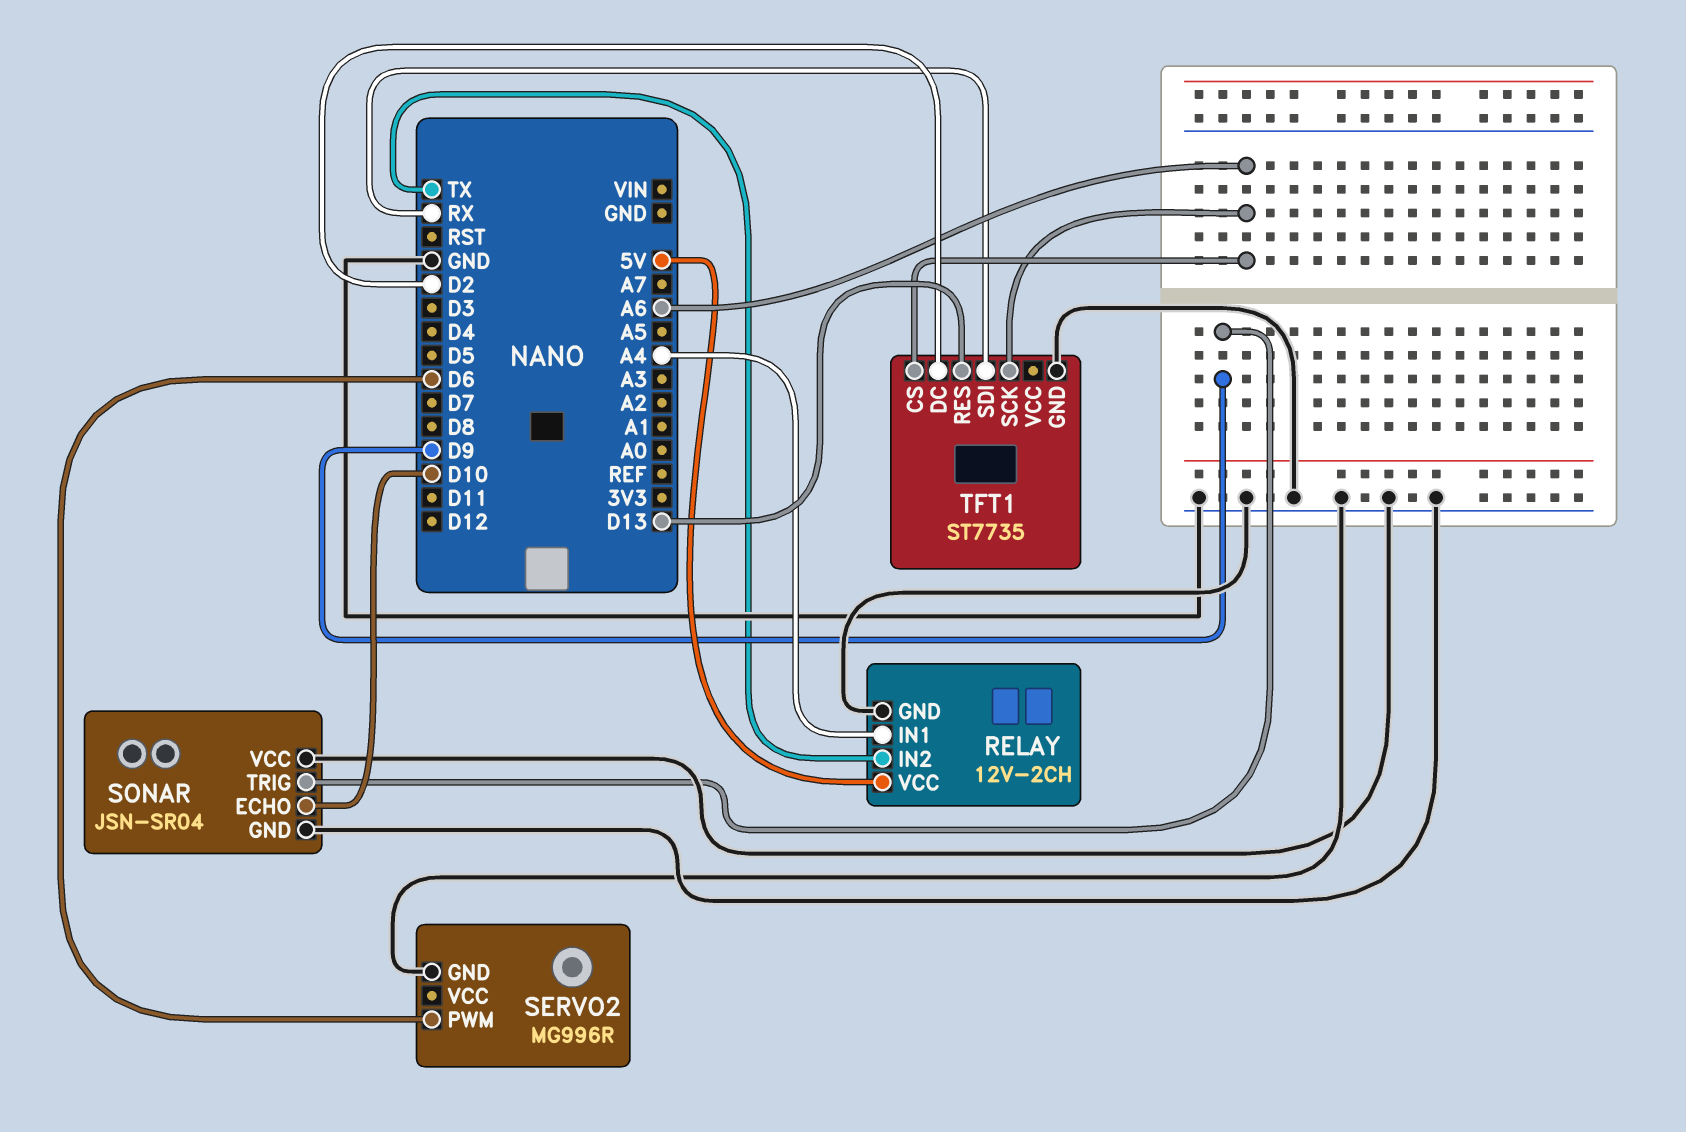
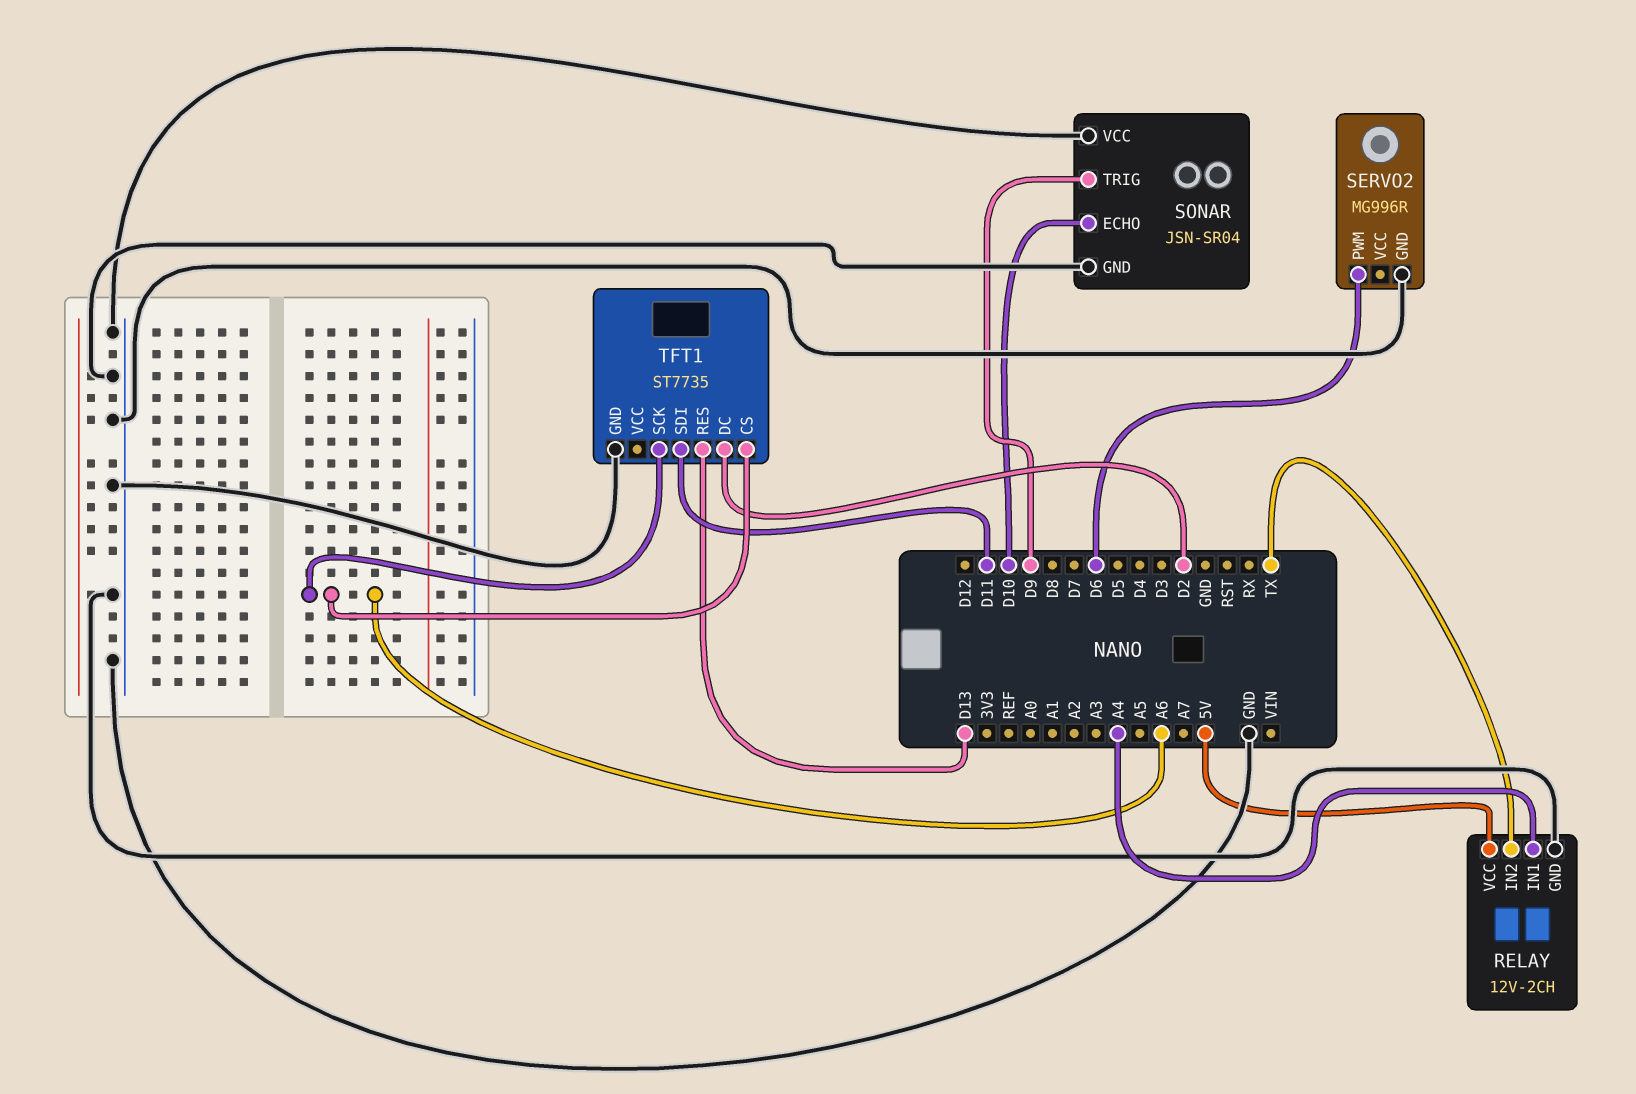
TFT1 pin SDI: RX -> D11

